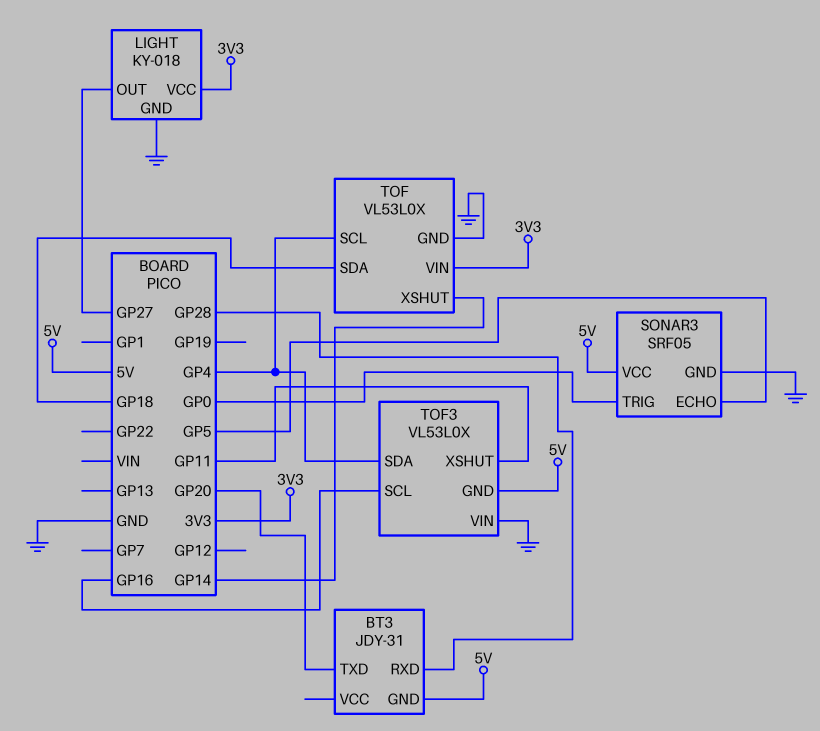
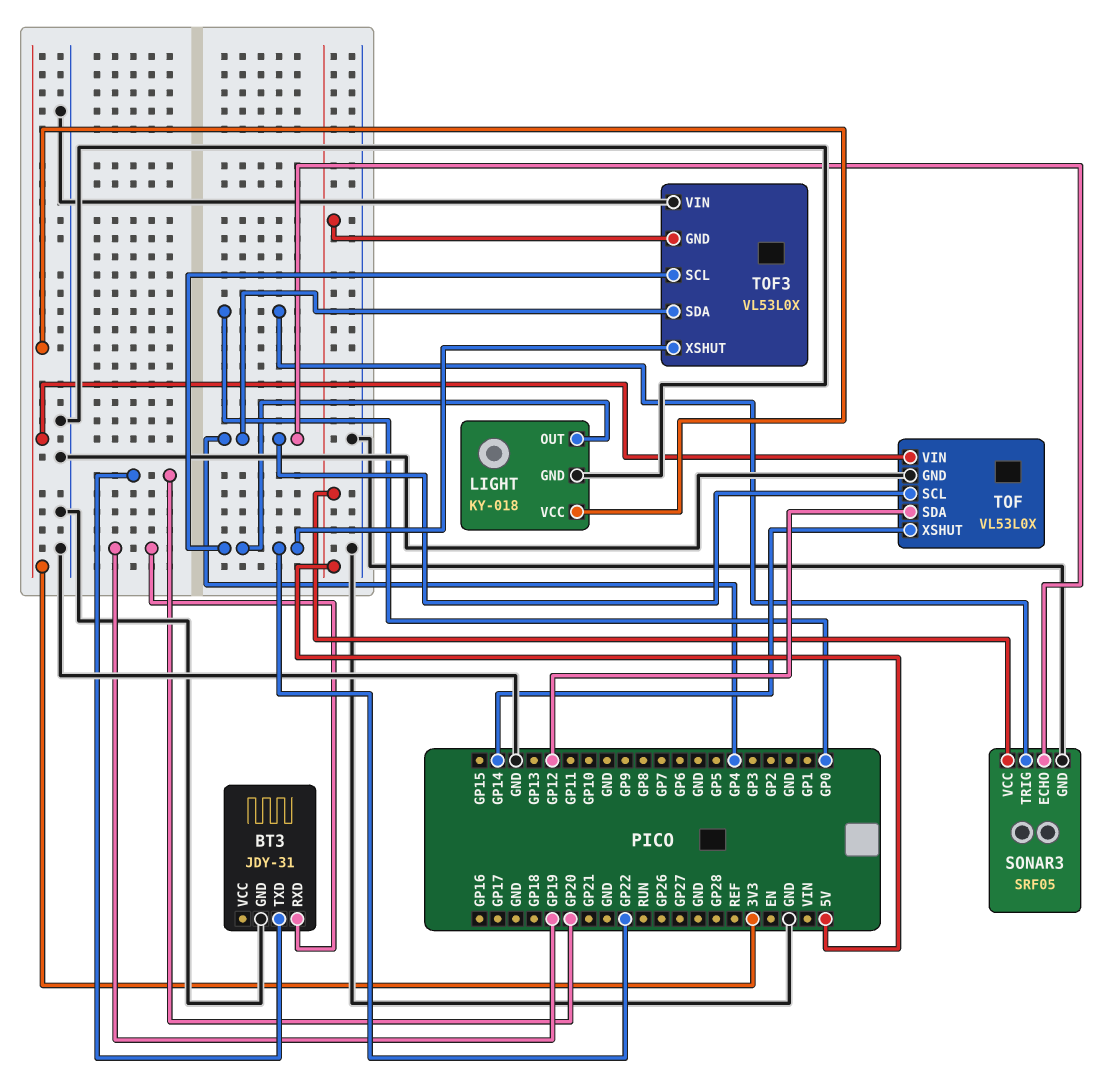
BT3 pin GND: 5V -> GND
BT3 pin RXD: GP28 -> GP19
LIGHT pin OUT: GP27 -> GP22
SONAR3 pin ECHO: GP5 -> GP4
TOF pin SDA: GP18 -> GP12
TOF3 pin SCL: GP16 -> GP22
TOF3 pin XSHUT: GP11 -> GP22

